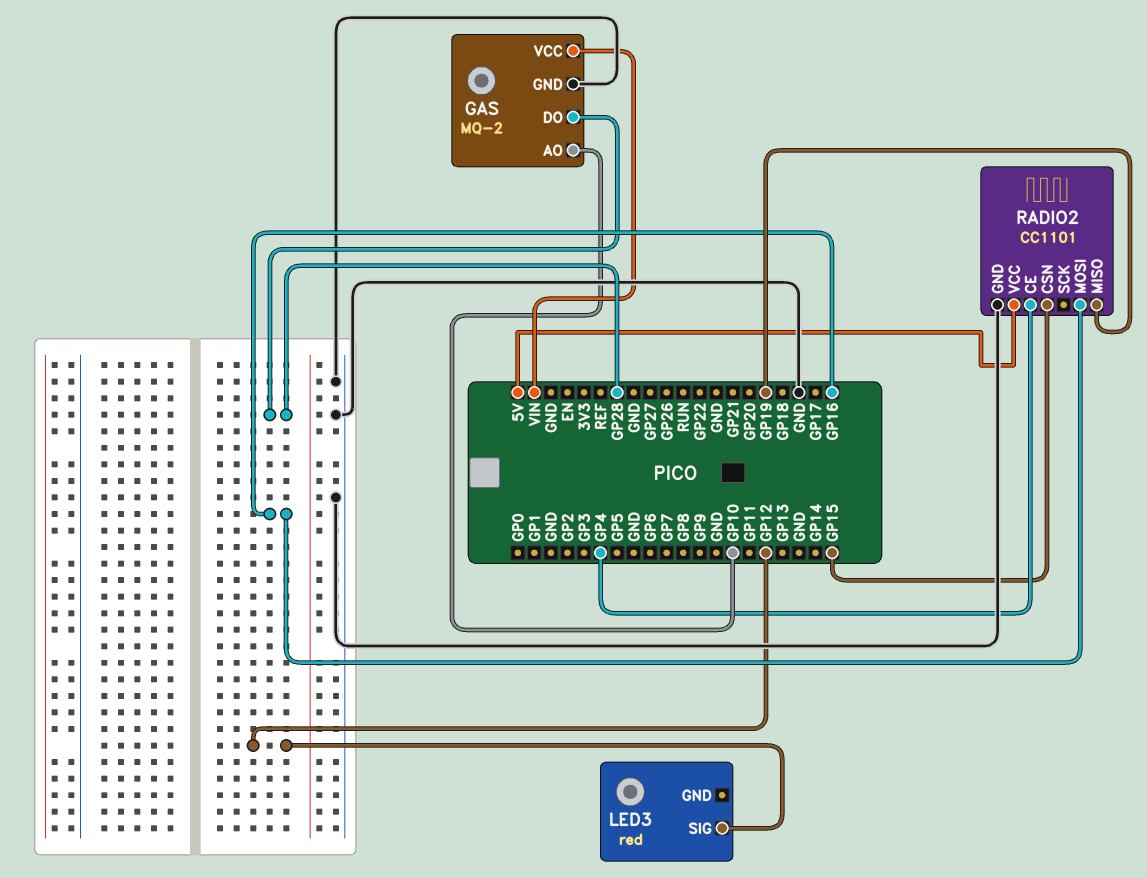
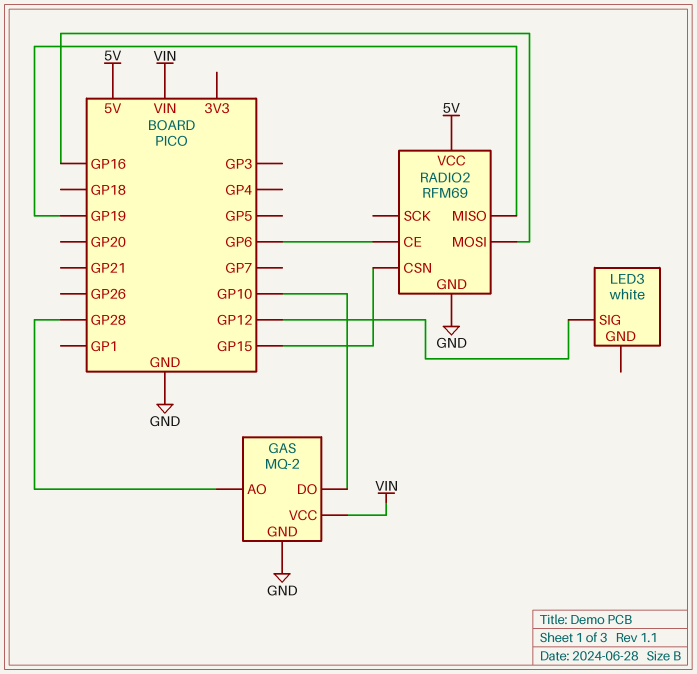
GAS pin AO: GP10 -> GP28
GAS pin DO: GP28 -> GP10
LED3: red -> white
RADIO2: CC1101 -> RFM69
RADIO2 pin CE: GP4 -> GP6

